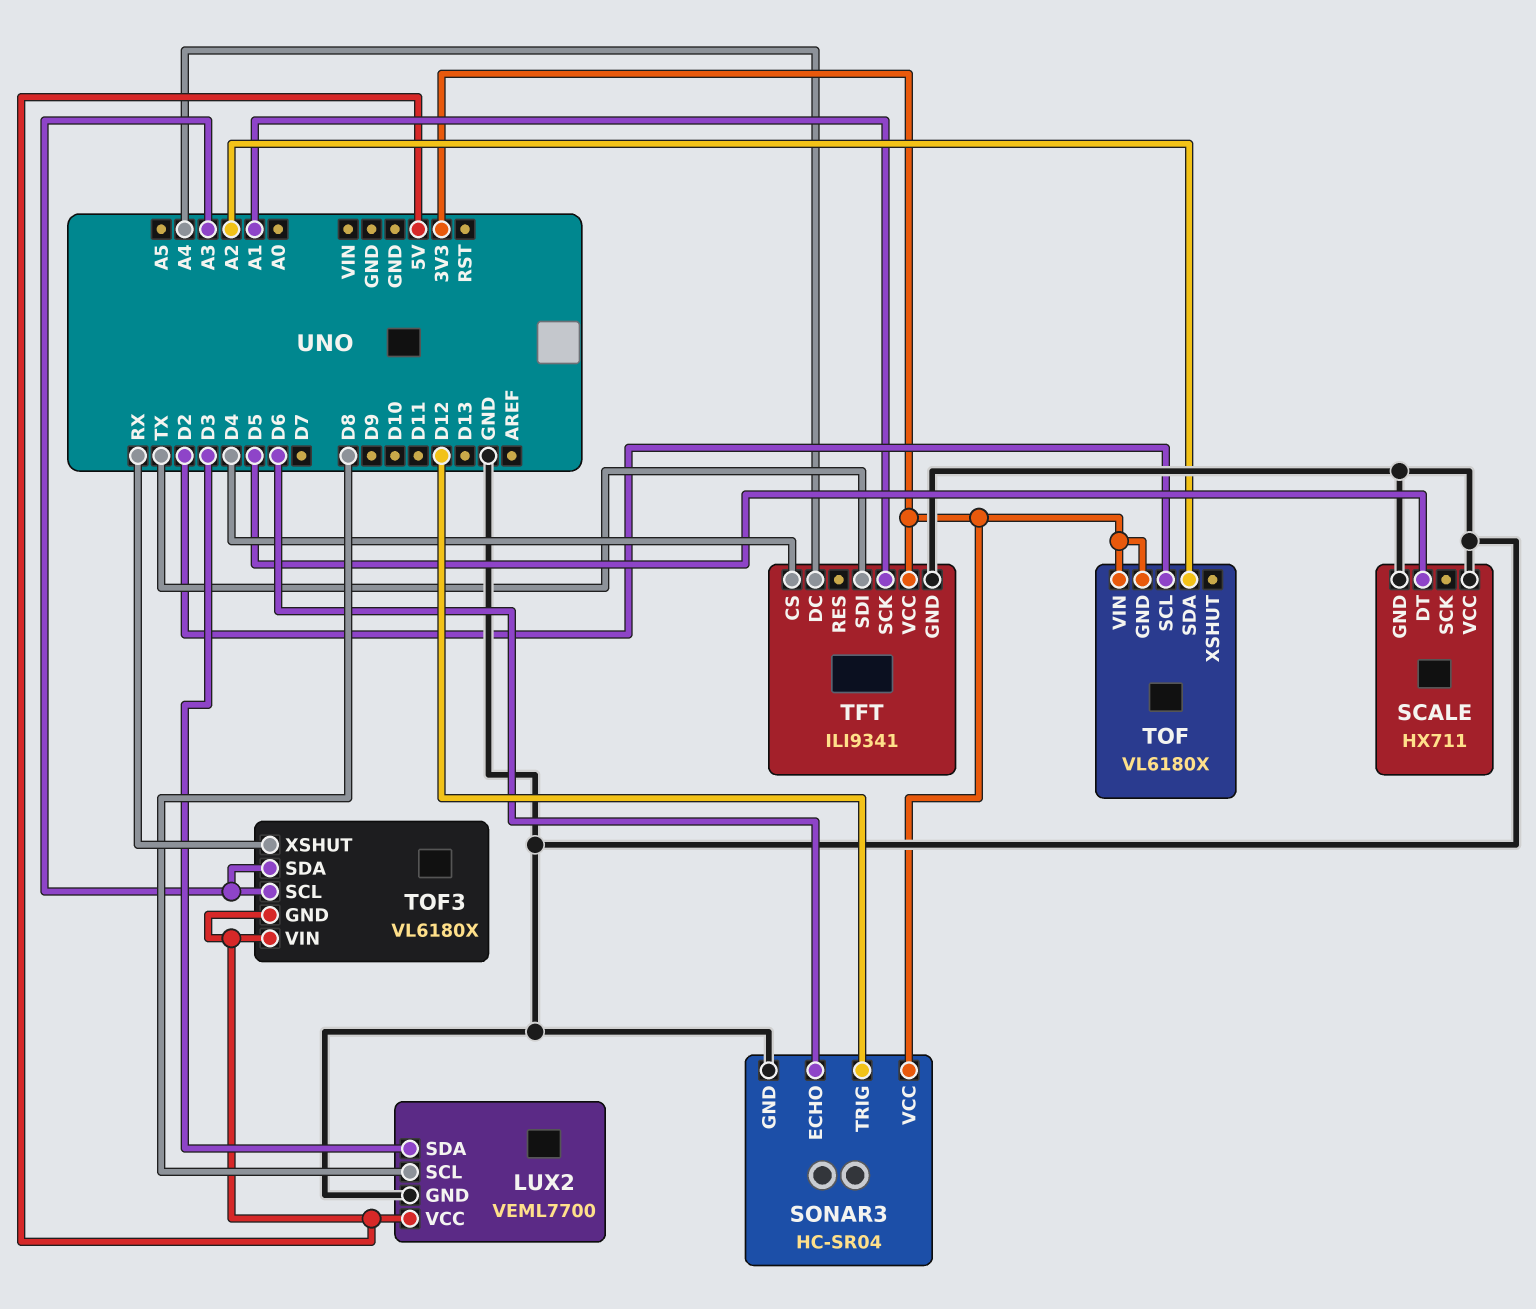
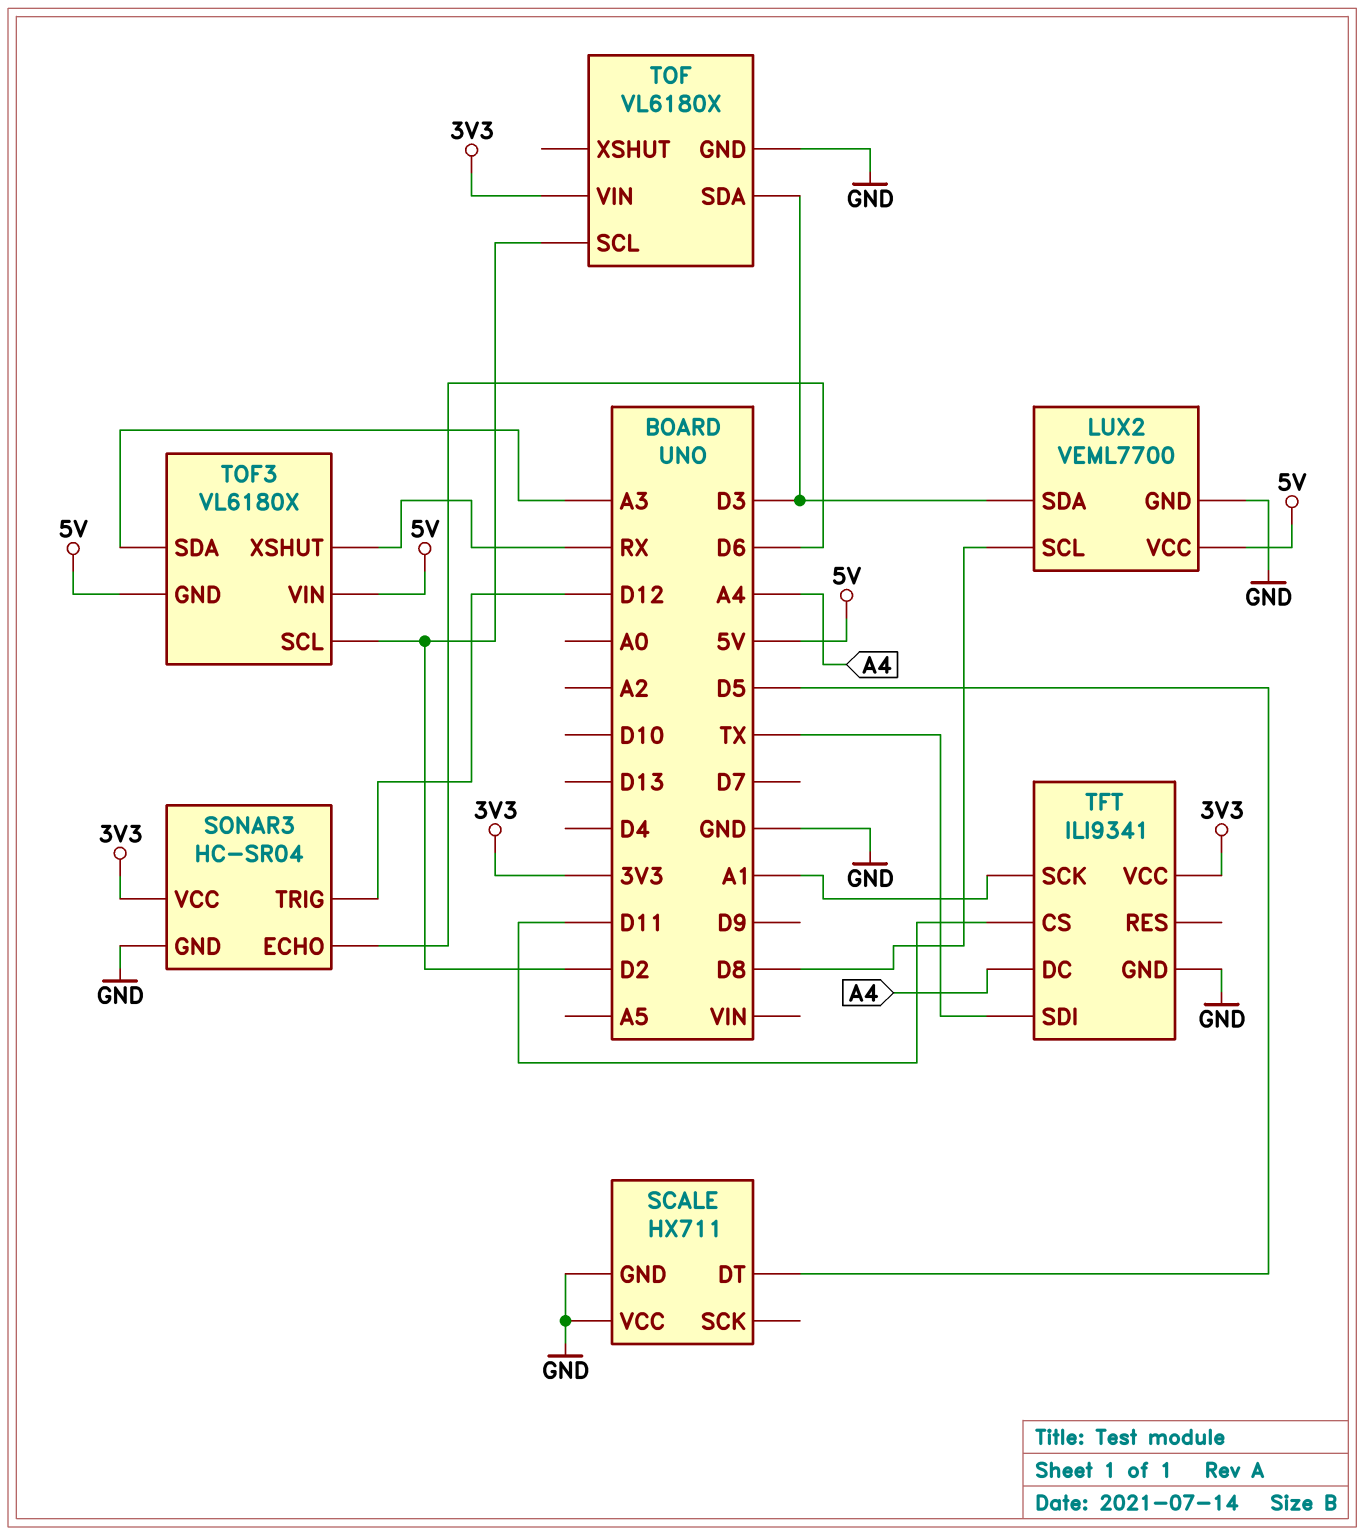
TFT pin CS: D4 -> D11
TOF pin GND: 3V3 -> GND
TOF pin SDA: A2 -> D3
TOF3 pin SCL: A3 -> D2

